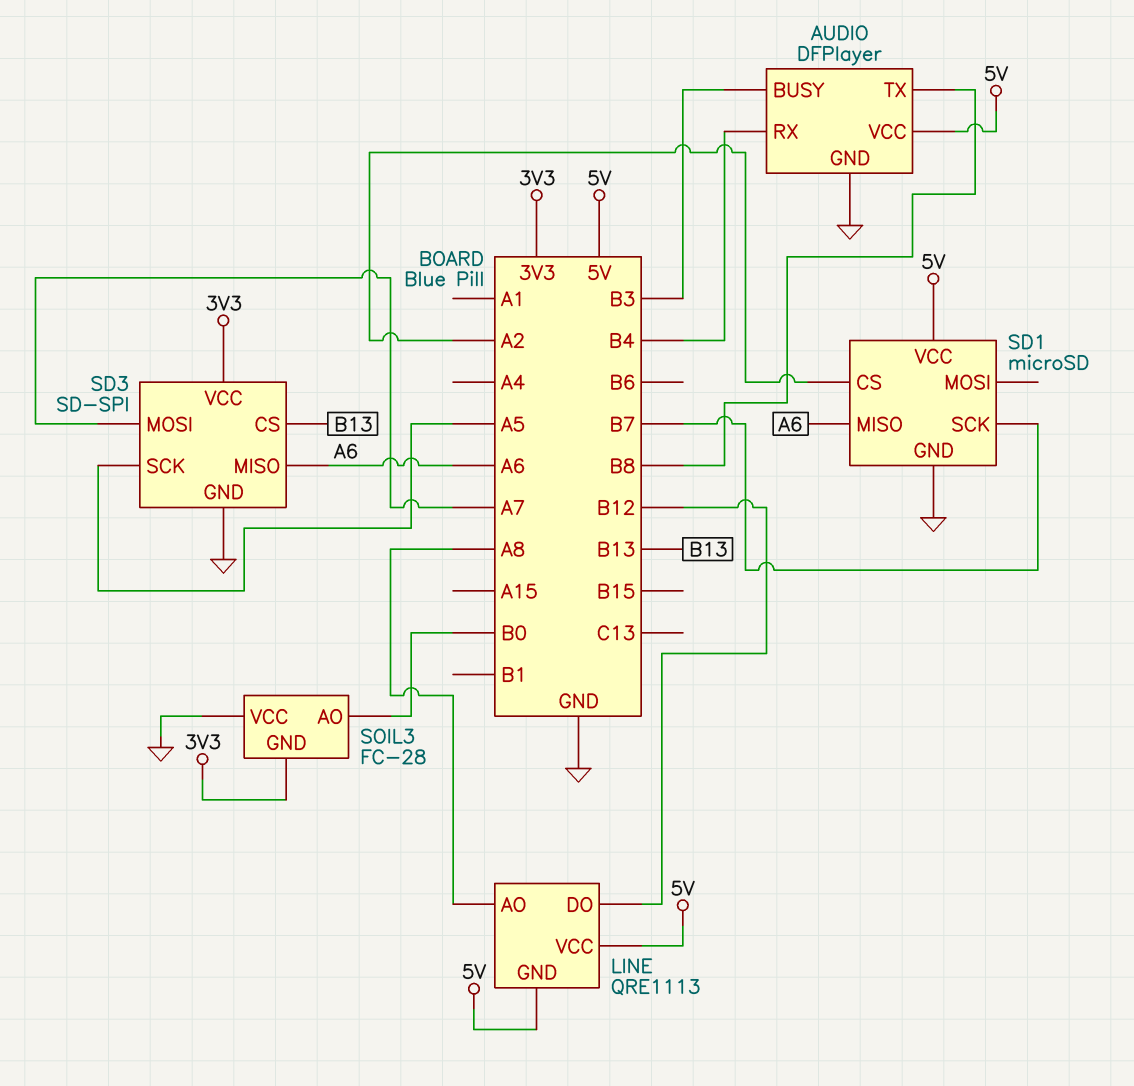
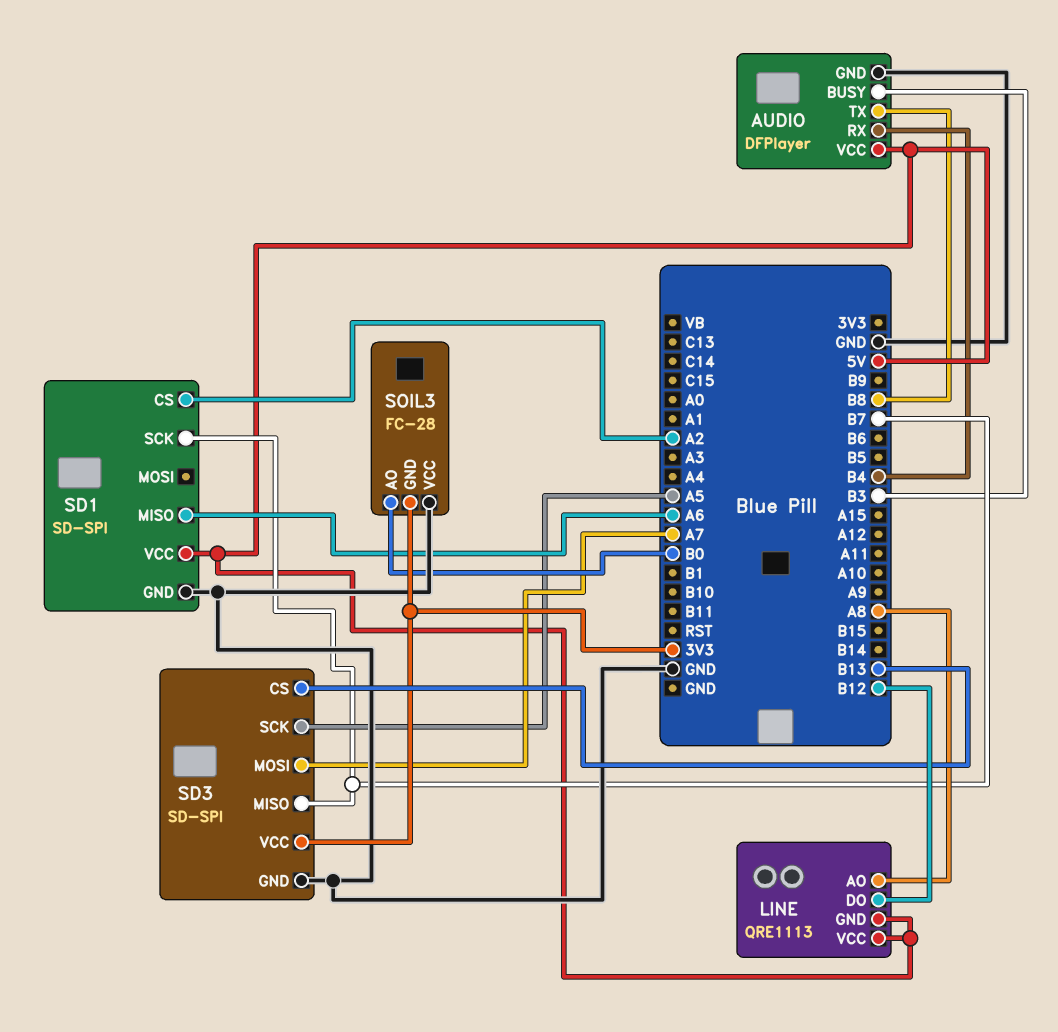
SD1: microSD -> SD-SPI
SD3 pin MISO: A6 -> B7

